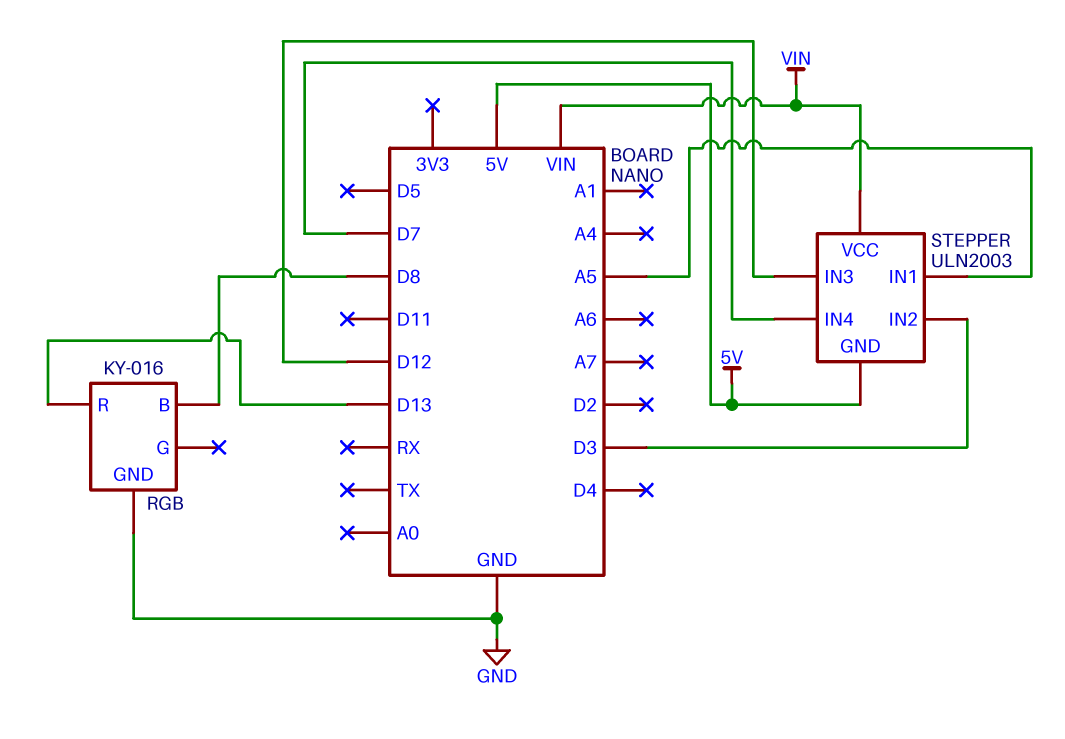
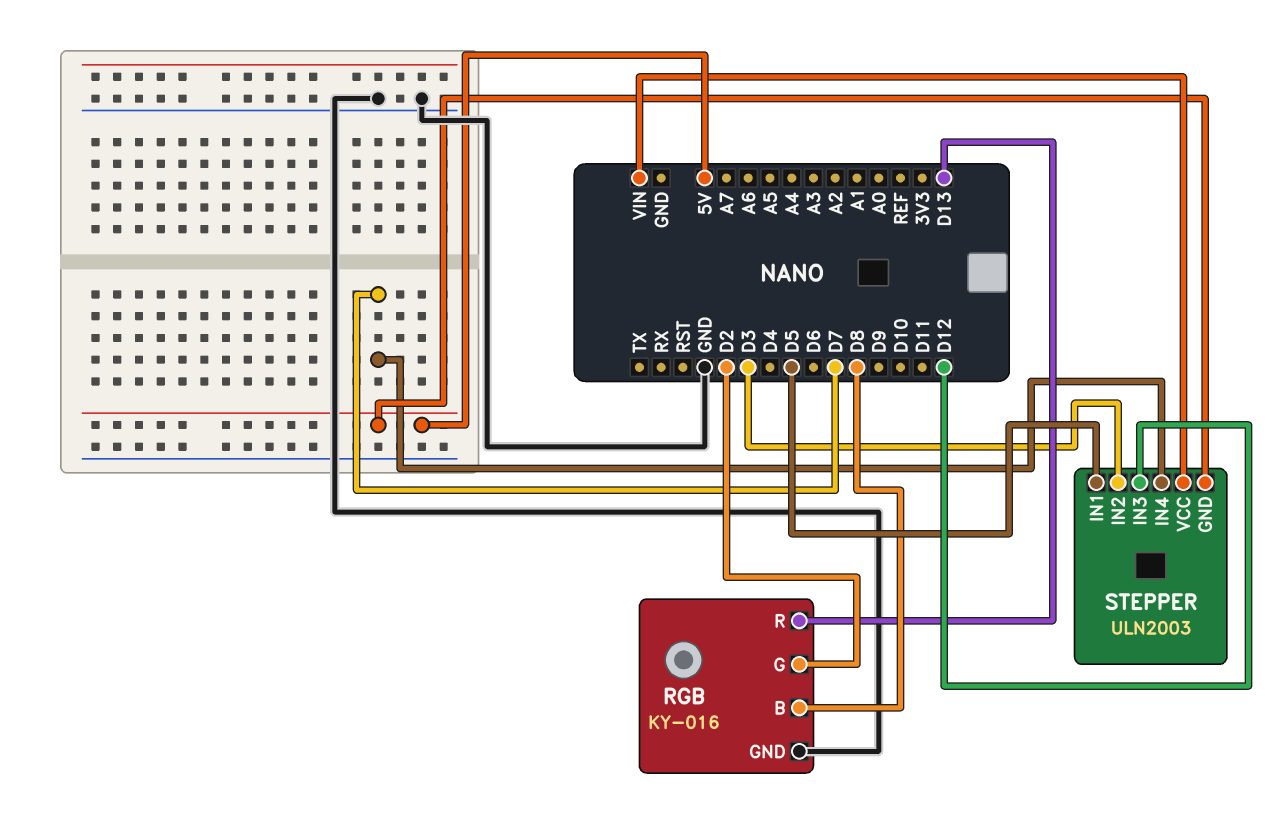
RGB pin G: none -> D2
STEPPER pin IN1: A5 -> D5

